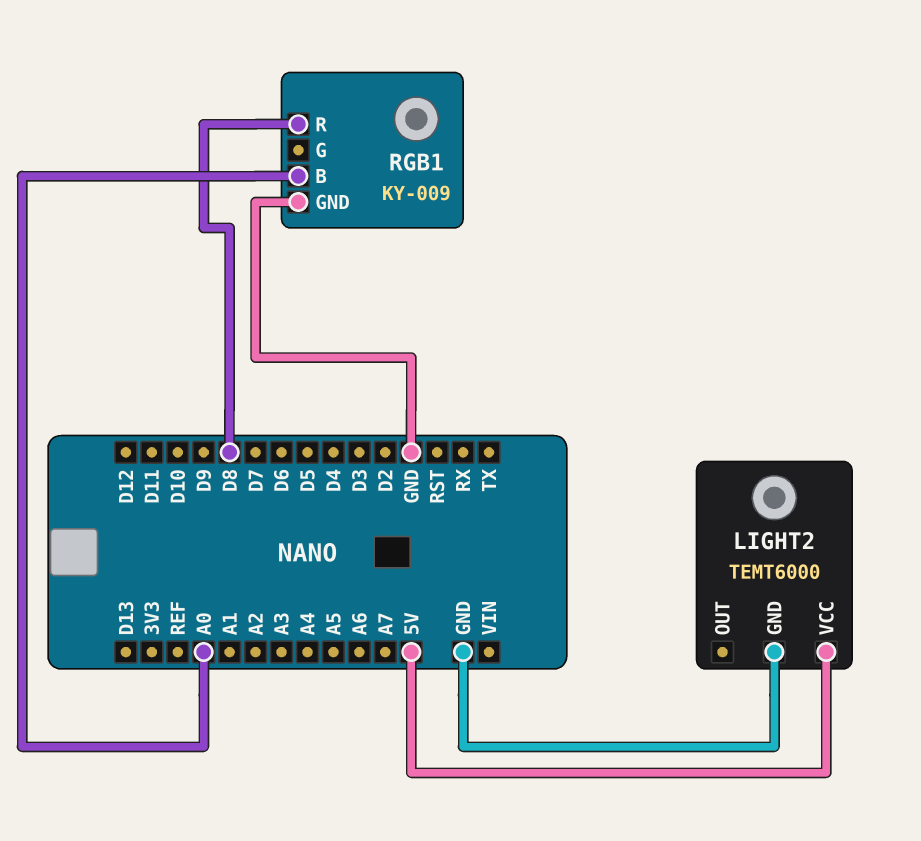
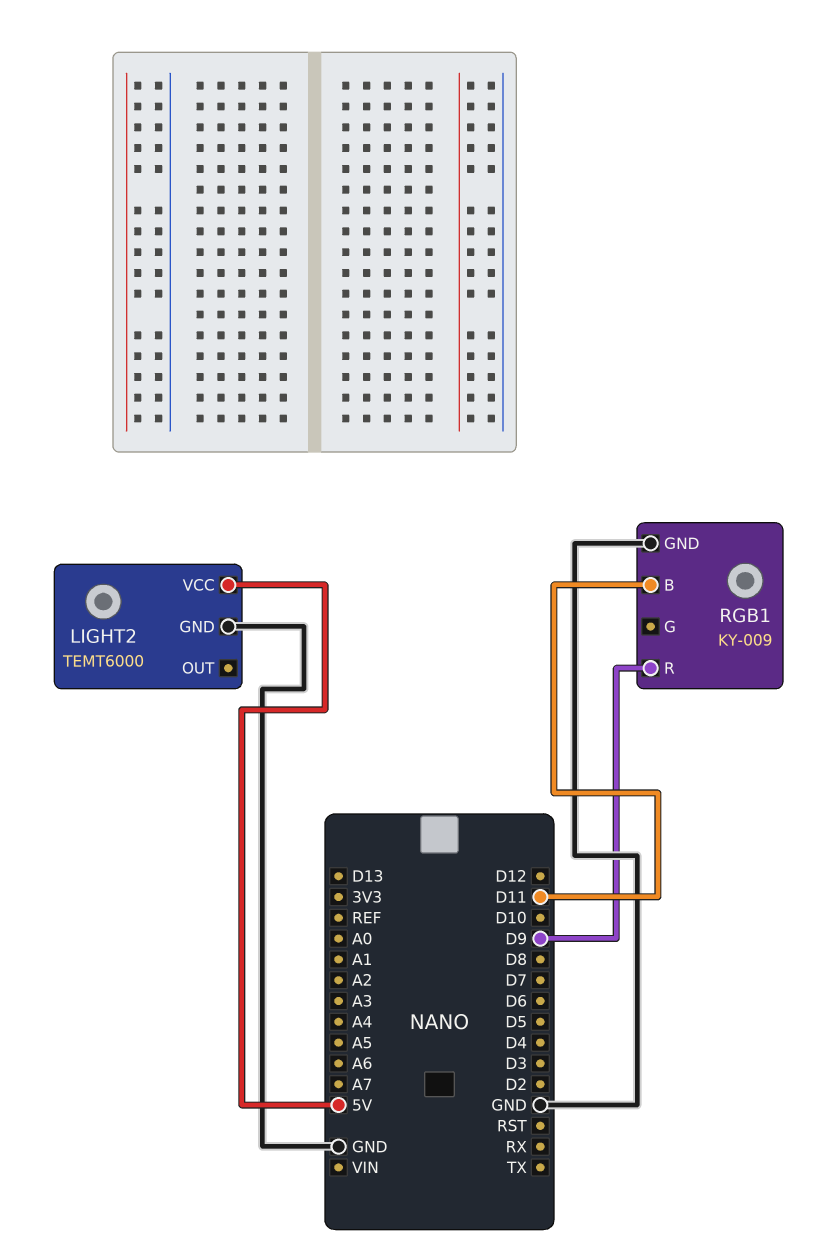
RGB1 pin B: A0 -> D11
RGB1 pin R: D8 -> D9

